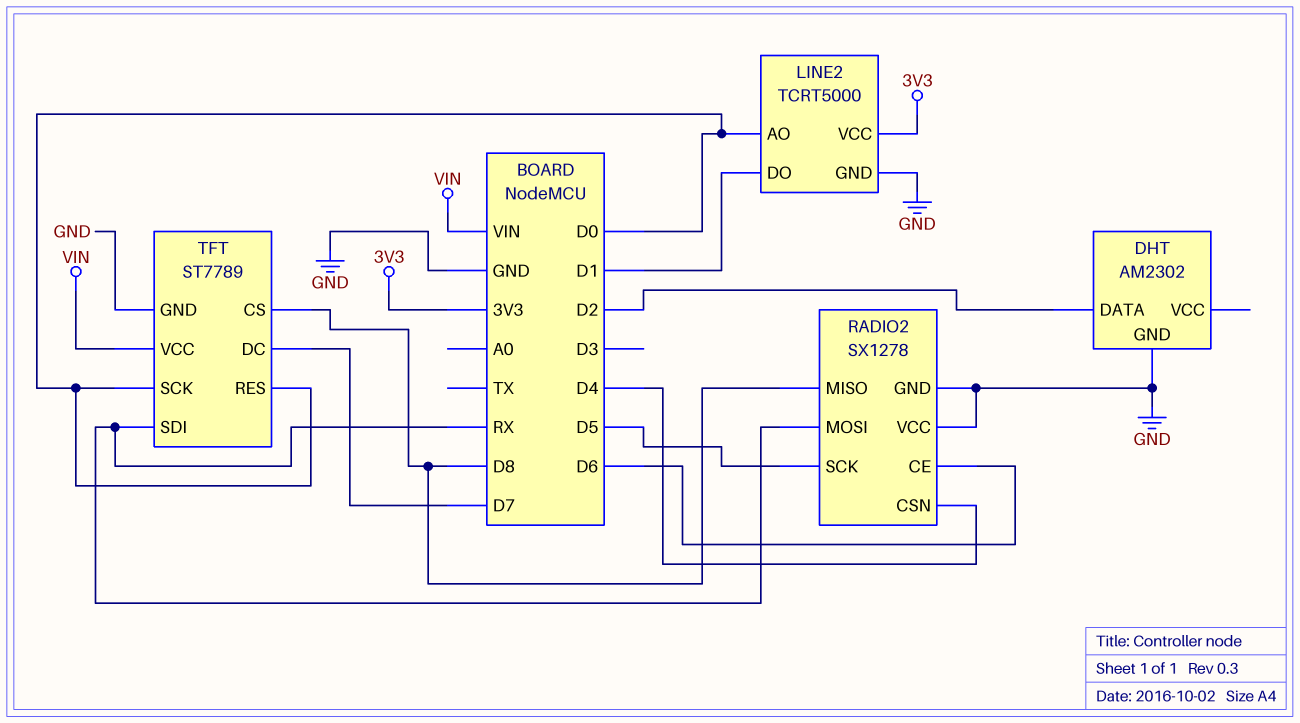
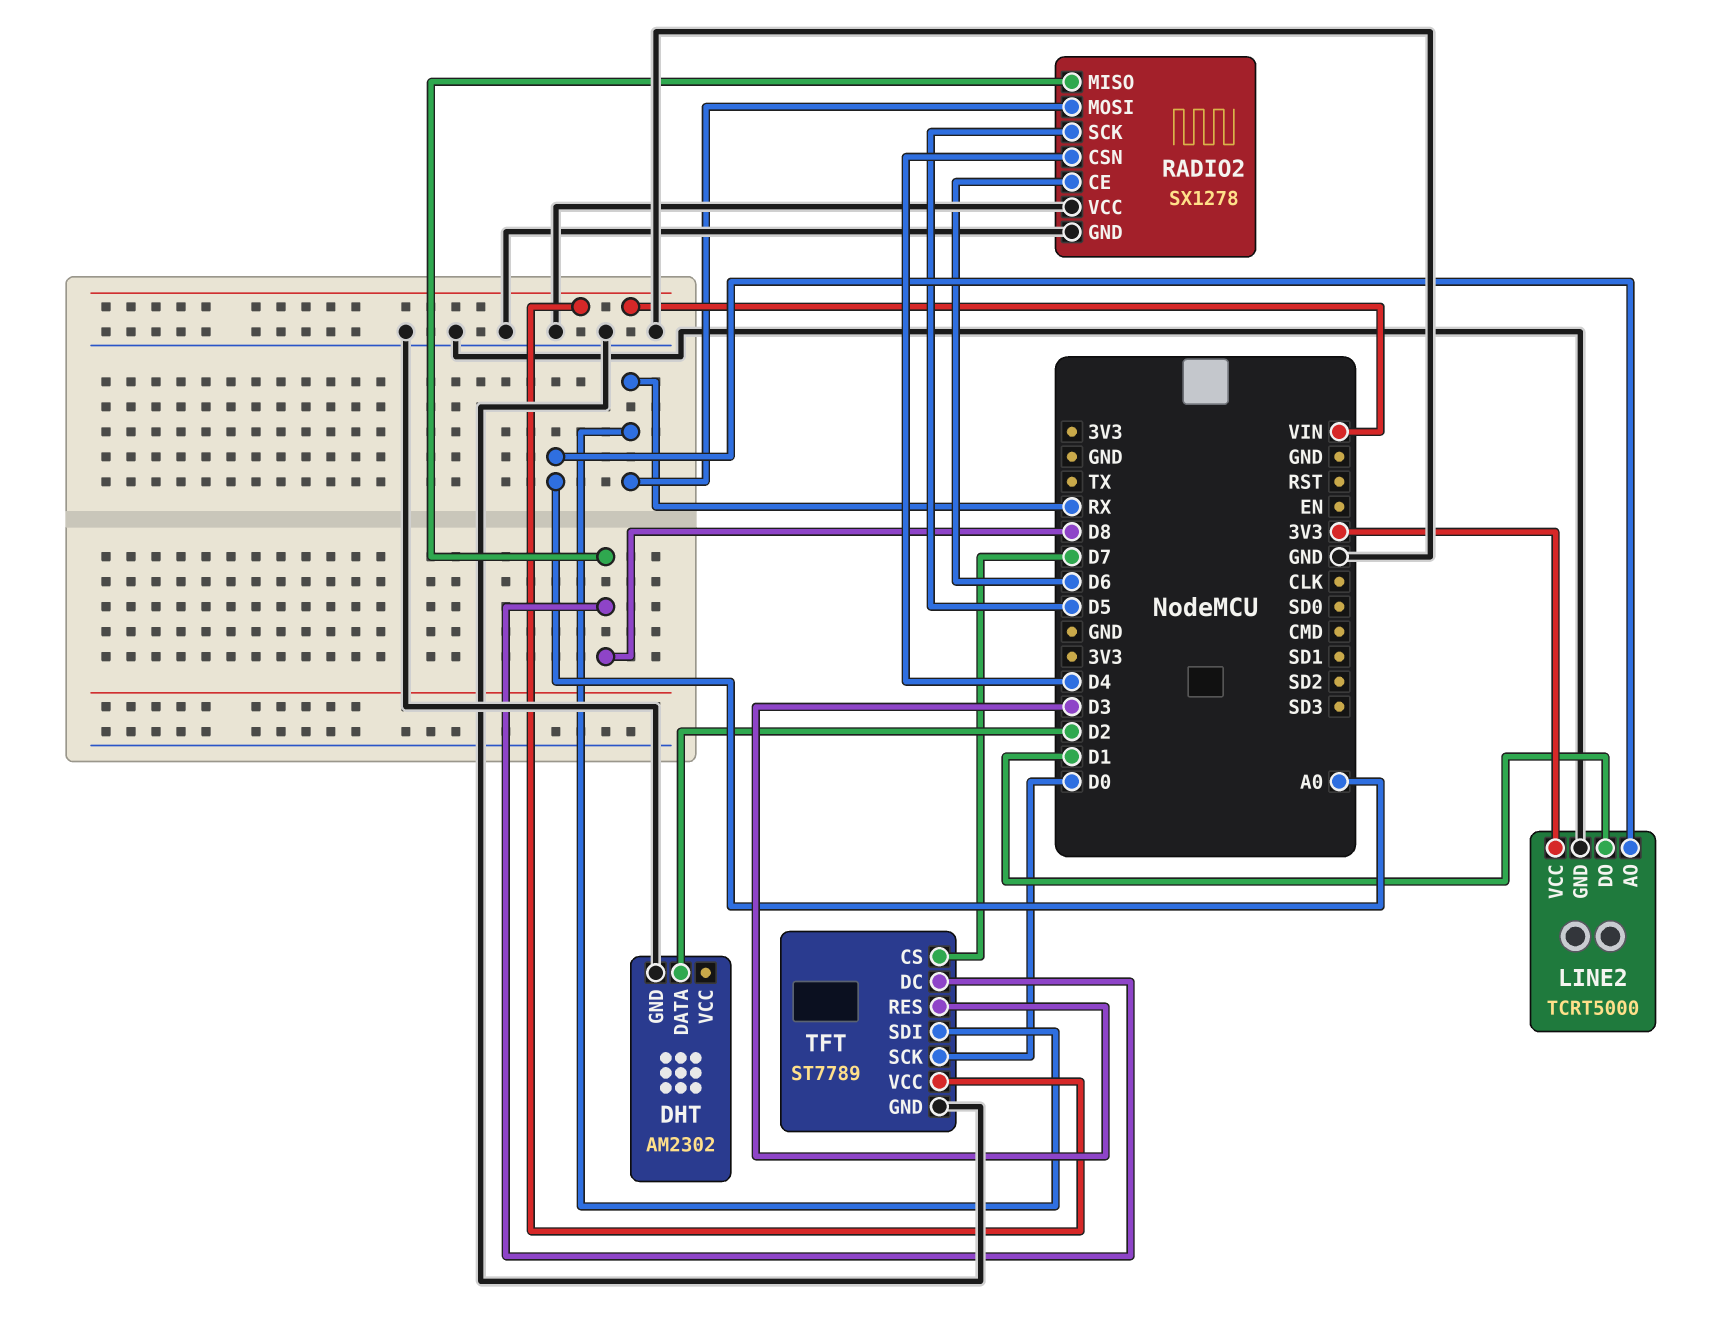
LINE2 pin AO: D0 -> A0
TFT pin CS: D8 -> D7
TFT pin DC: D7 -> D8
TFT pin RES: D0 -> D3

